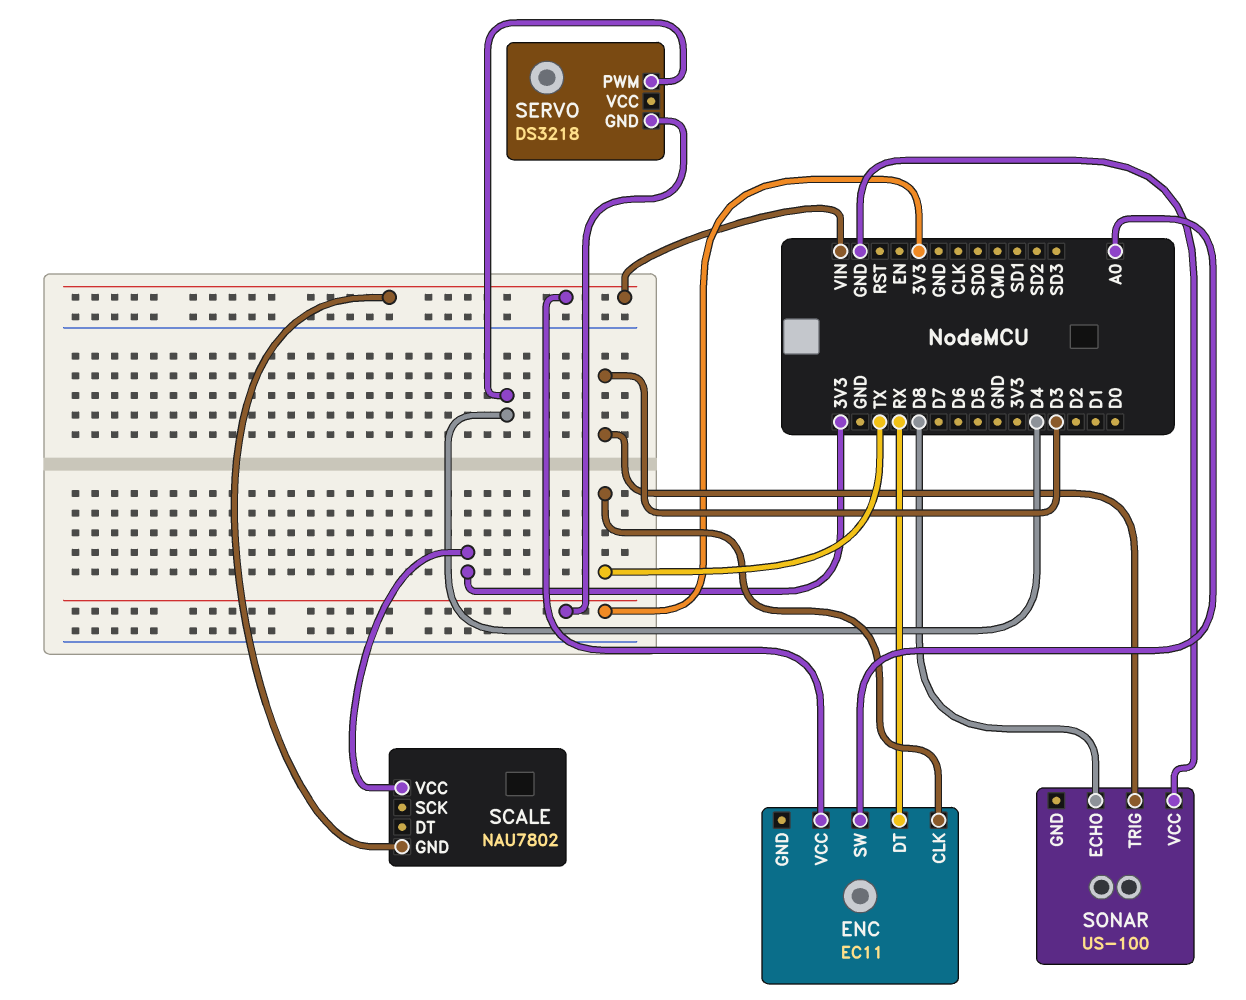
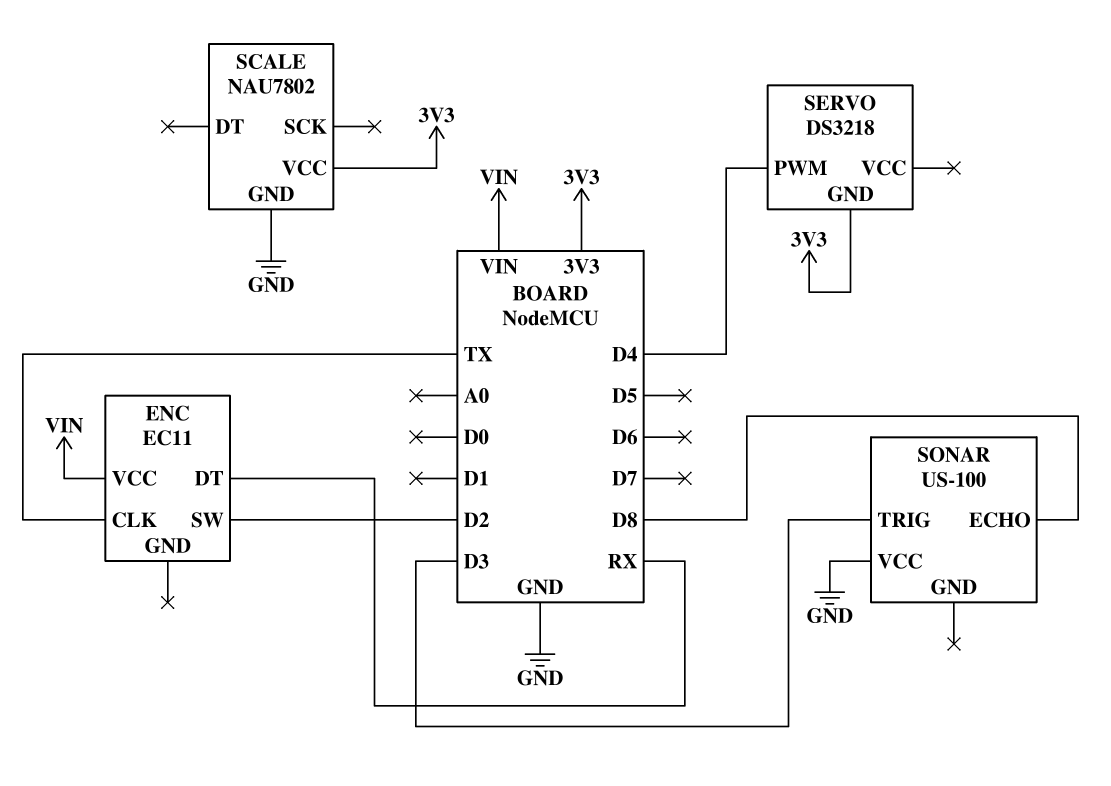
ENC pin SW: A0 -> D2
SCALE pin GND: VIN -> GND

